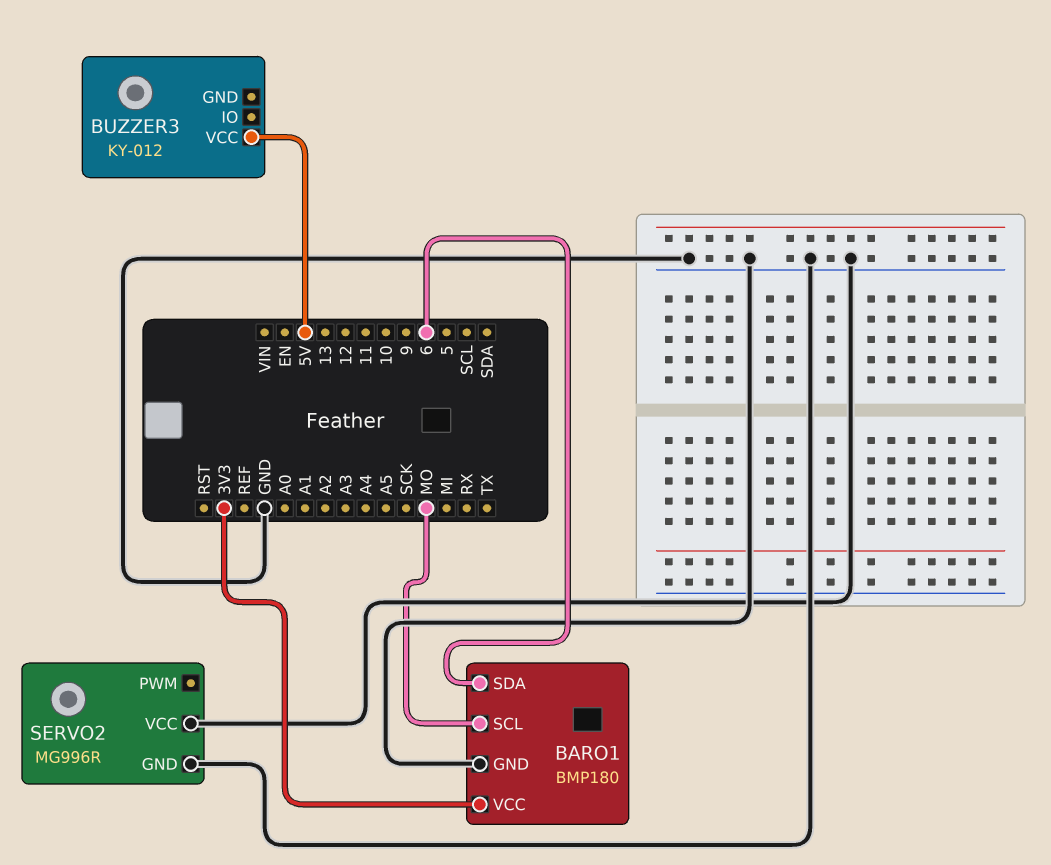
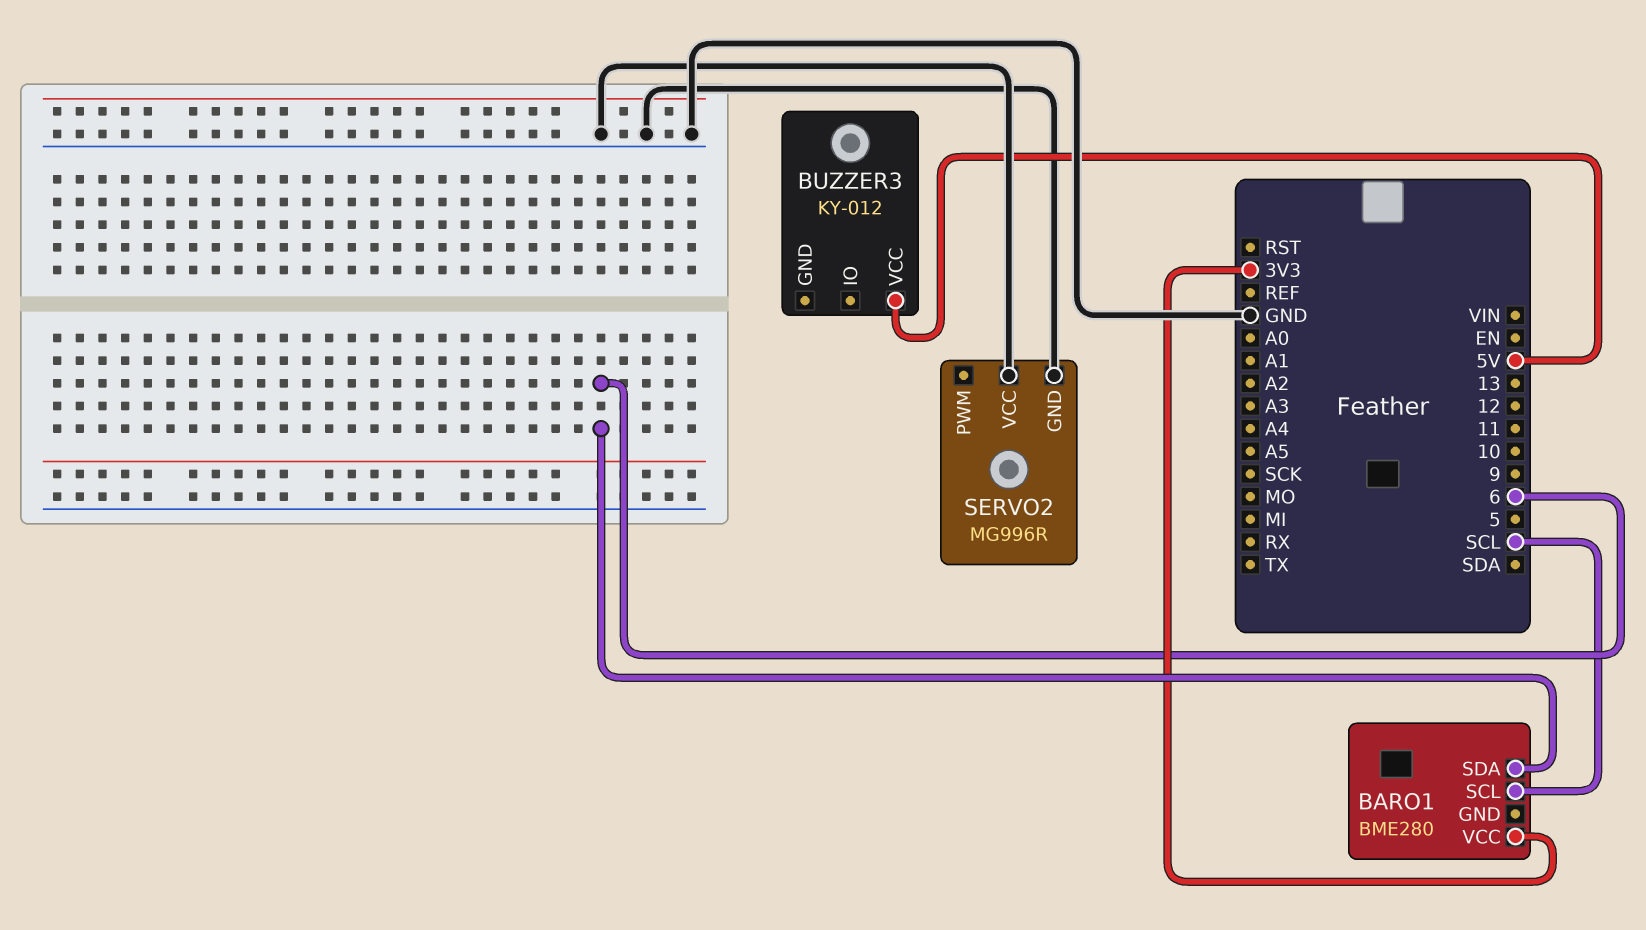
BARO1: BMP180 -> BME280
BARO1 pin GND: GND -> none
BARO1 pin SCL: MO -> SCL

